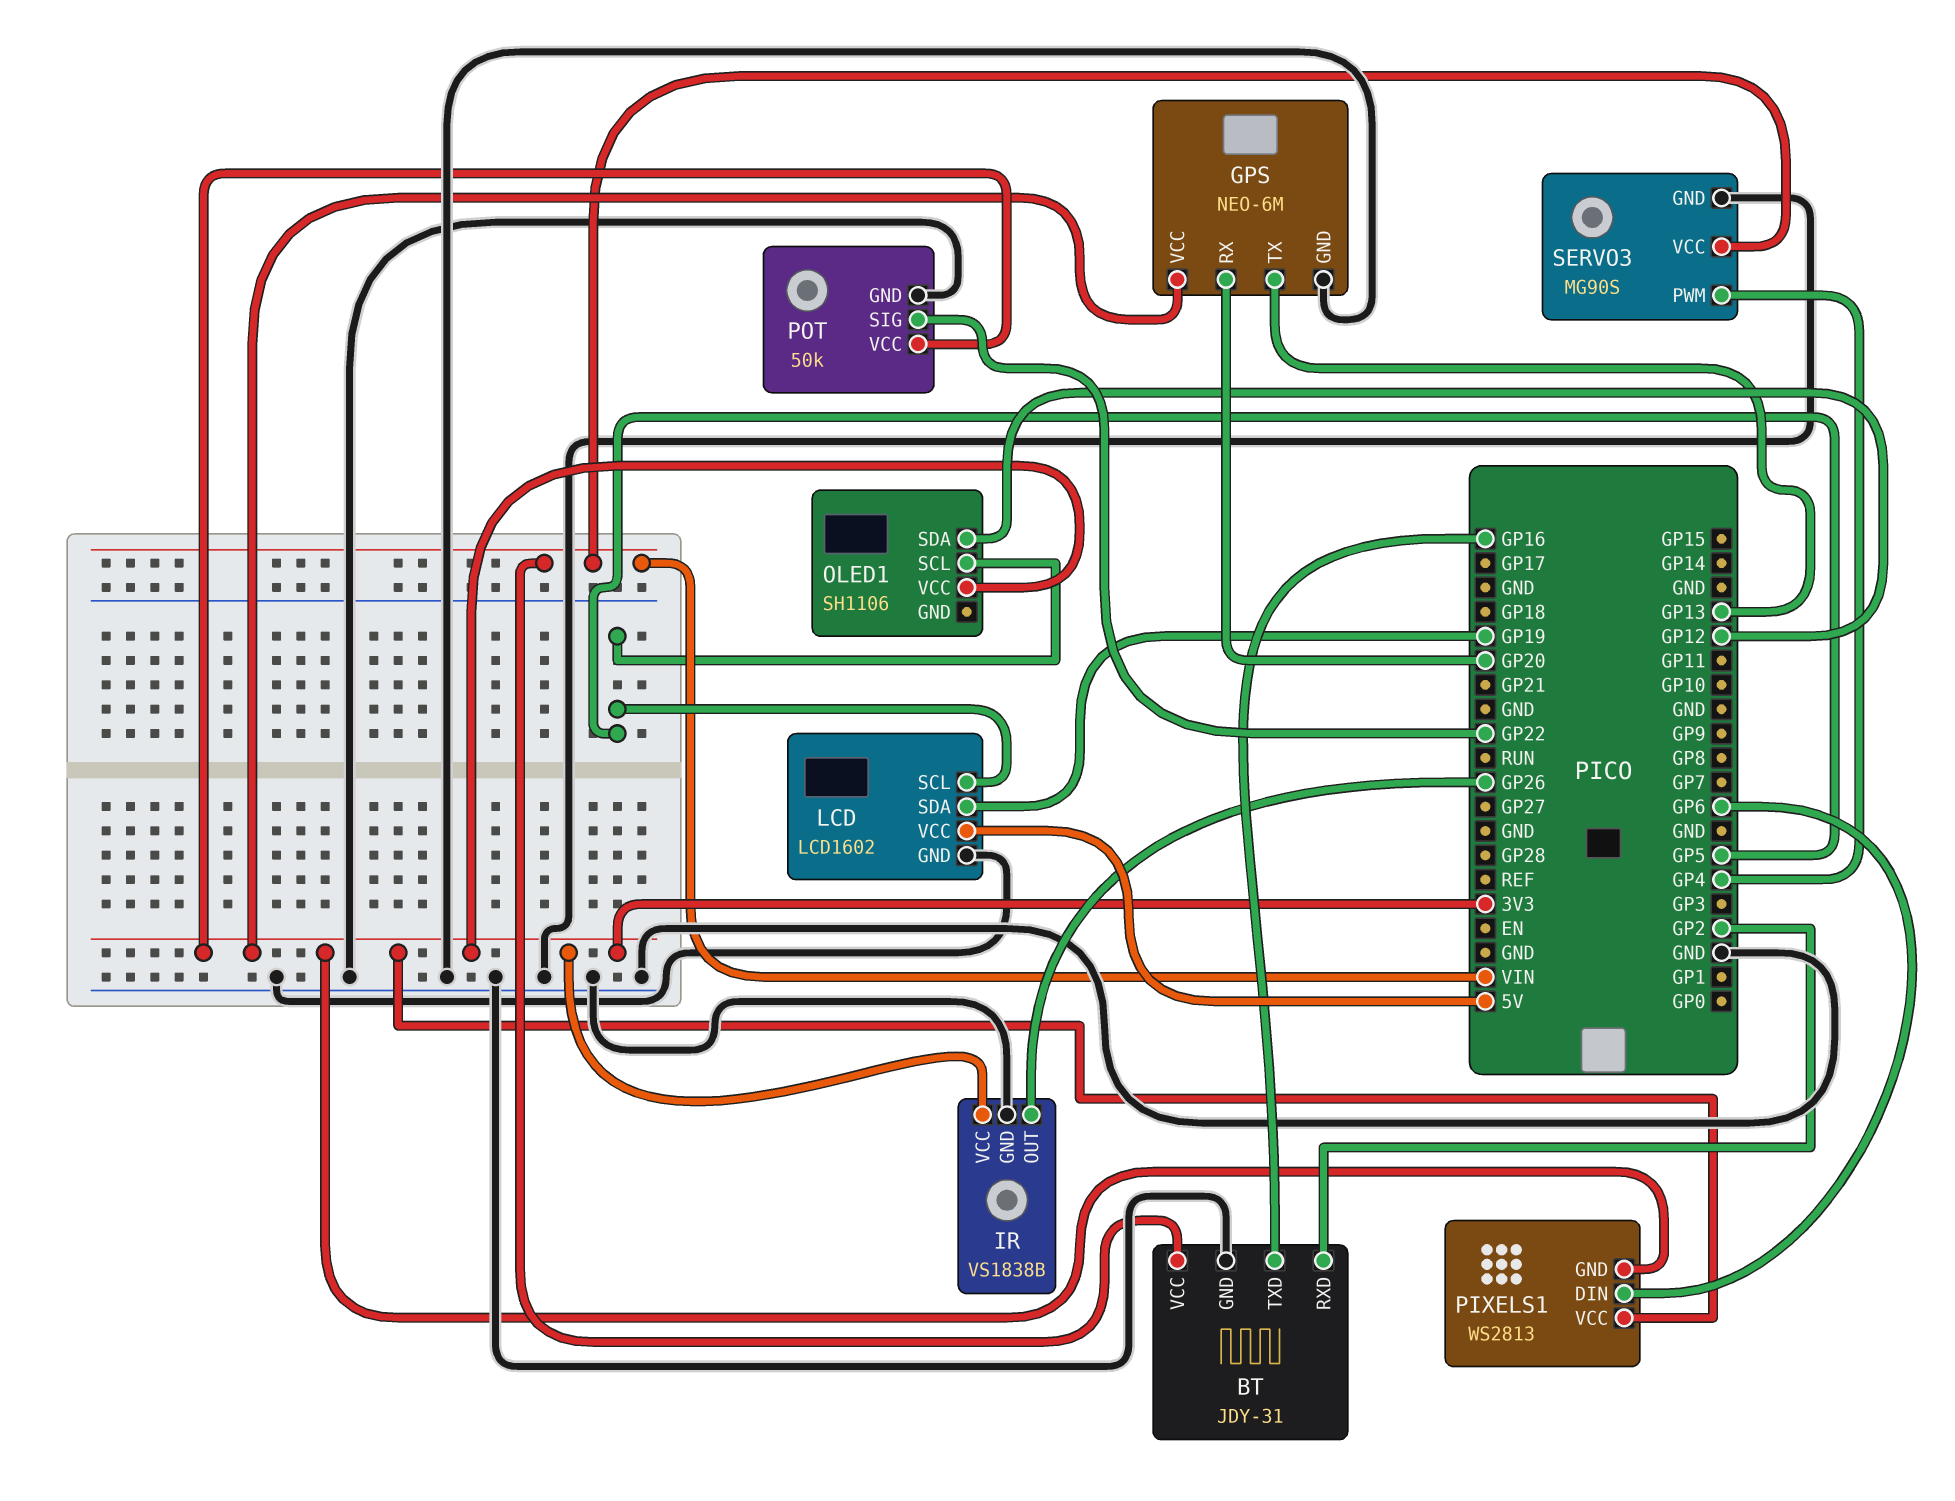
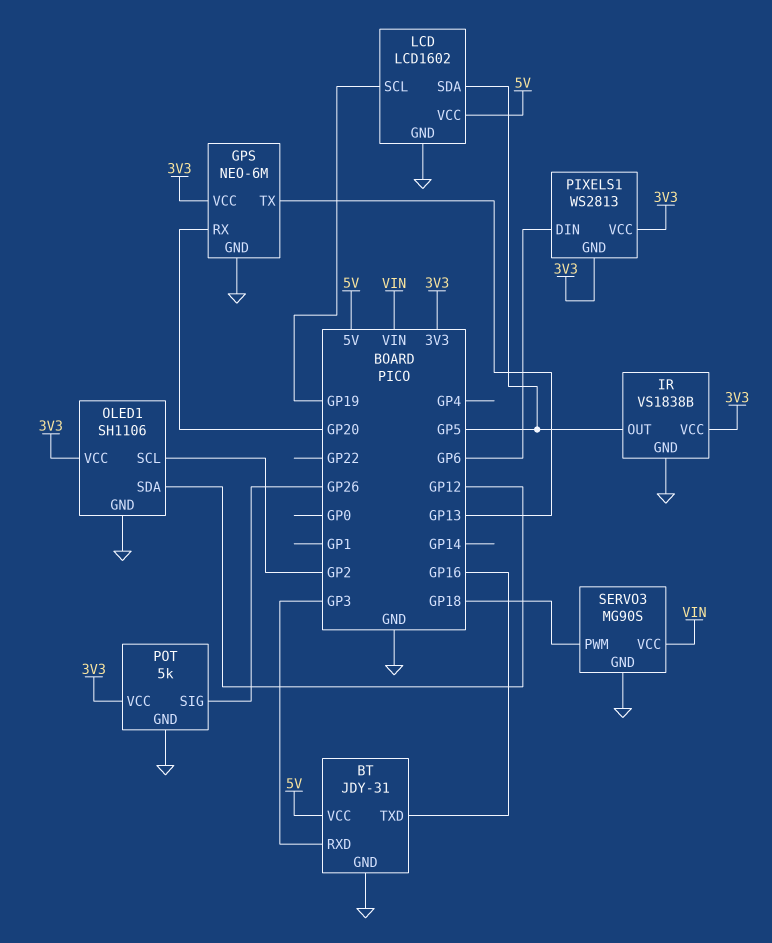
BT pin RXD: GP2 -> GP3
BT pin VCC: VIN -> 5V
IR pin OUT: GP26 -> GP5
LCD pin SCL: GP5 -> GP19
LCD pin SDA: GP19 -> GP5
OLED1 pin GND: none -> GND
OLED1 pin SCL: GP5 -> GP2
POT: 50k -> 5k
POT pin SIG: GP22 -> GP26
SERVO3 pin PWM: GP4 -> GP18

